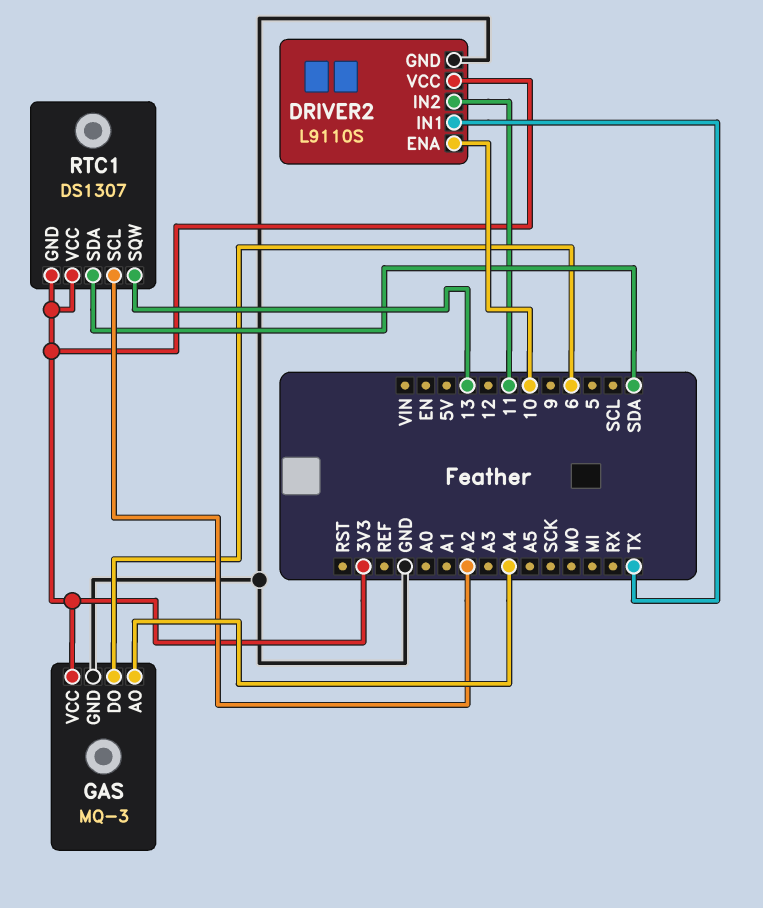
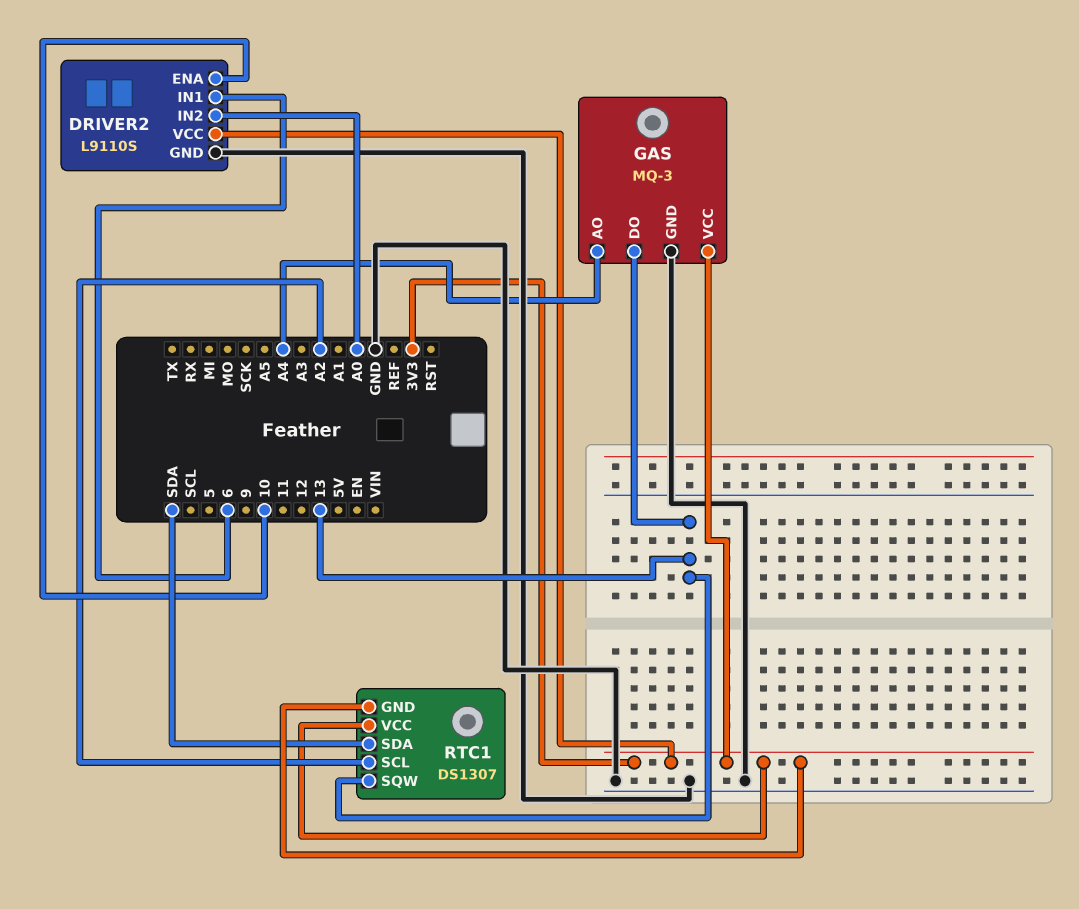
DRIVER2 pin IN1: TX -> 6
DRIVER2 pin IN2: 11 -> A0
GAS pin DO: 6 -> 13

